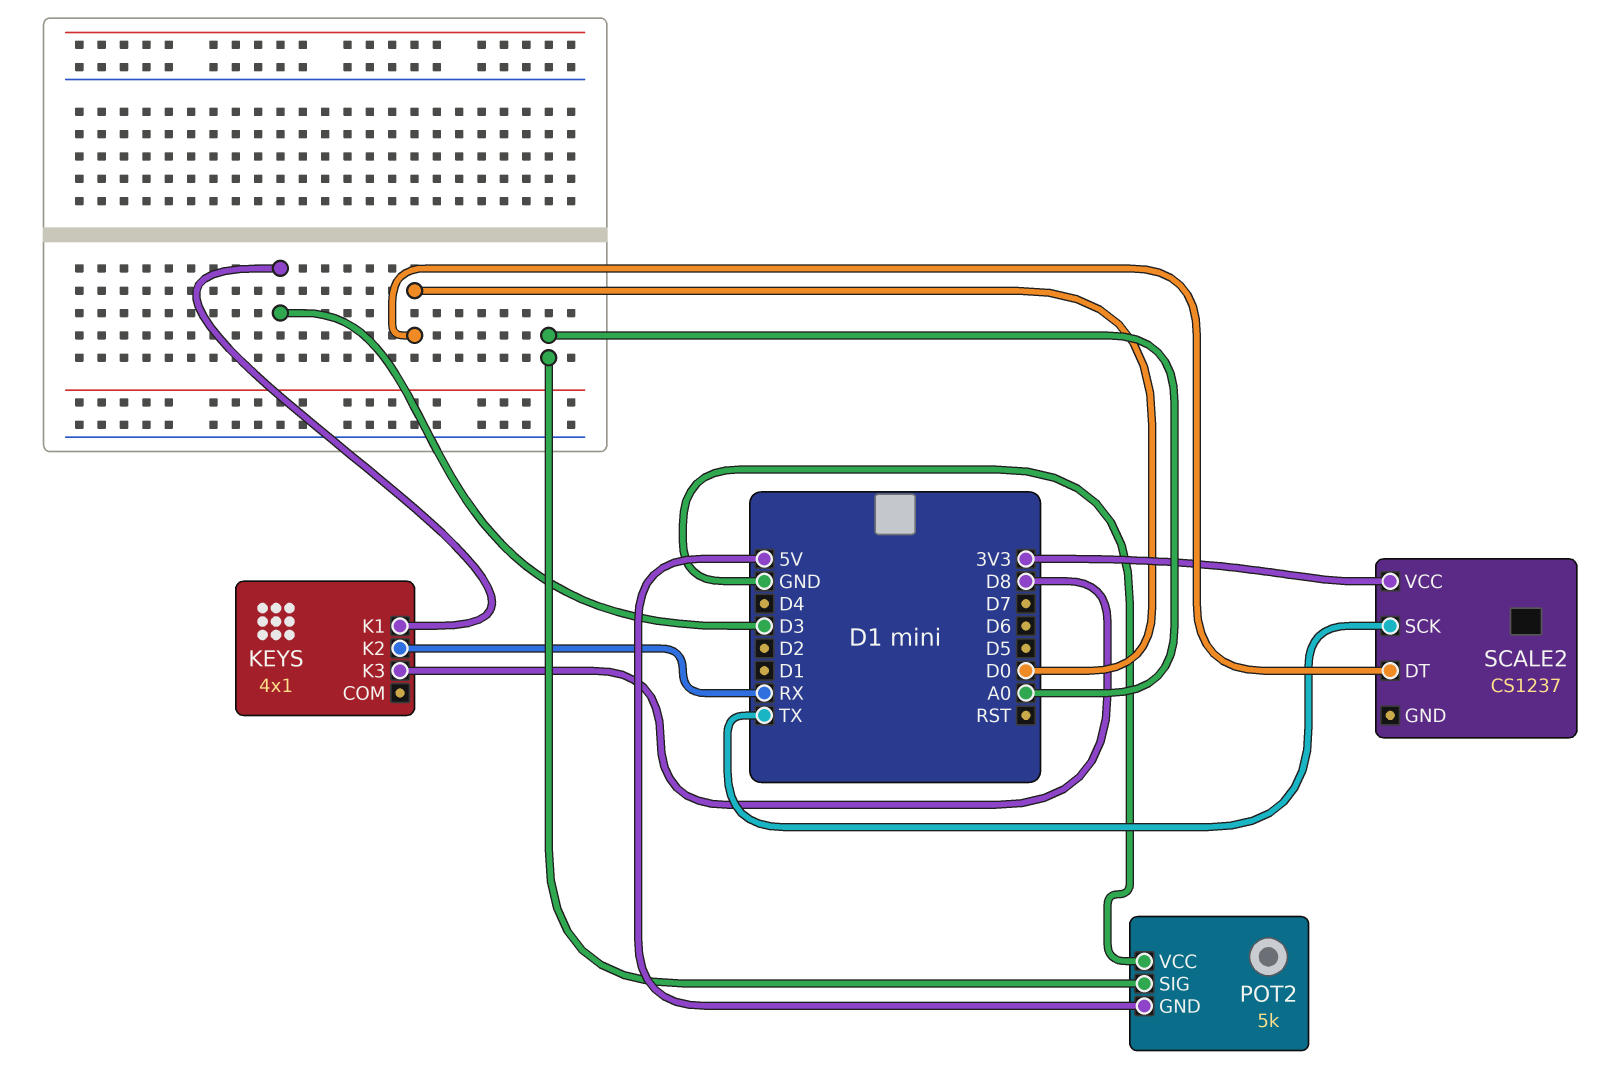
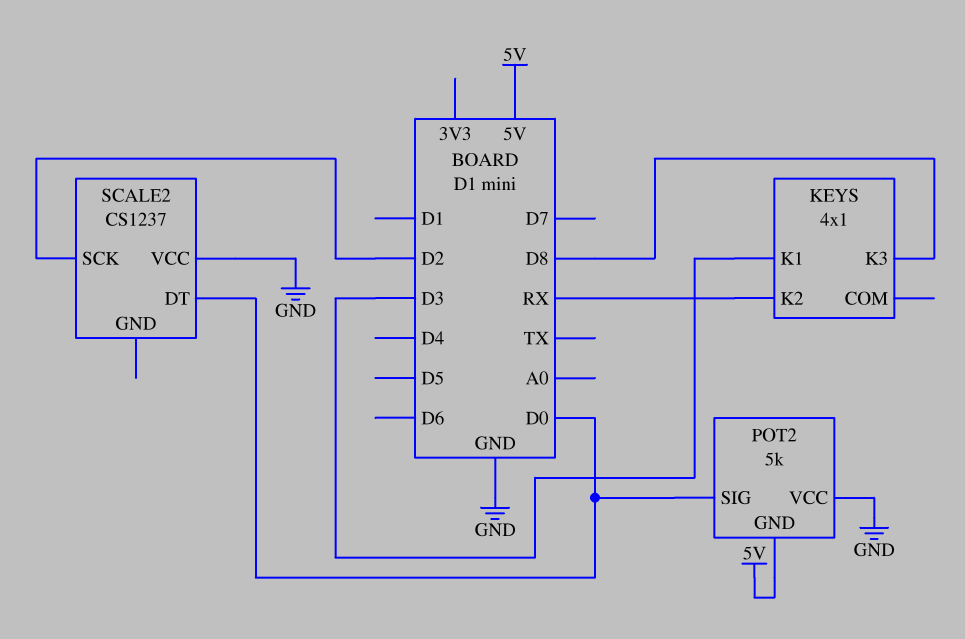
POT2 pin SIG: A0 -> D0
SCALE2 pin SCK: TX -> D2
SCALE2 pin VCC: 3V3 -> GND

